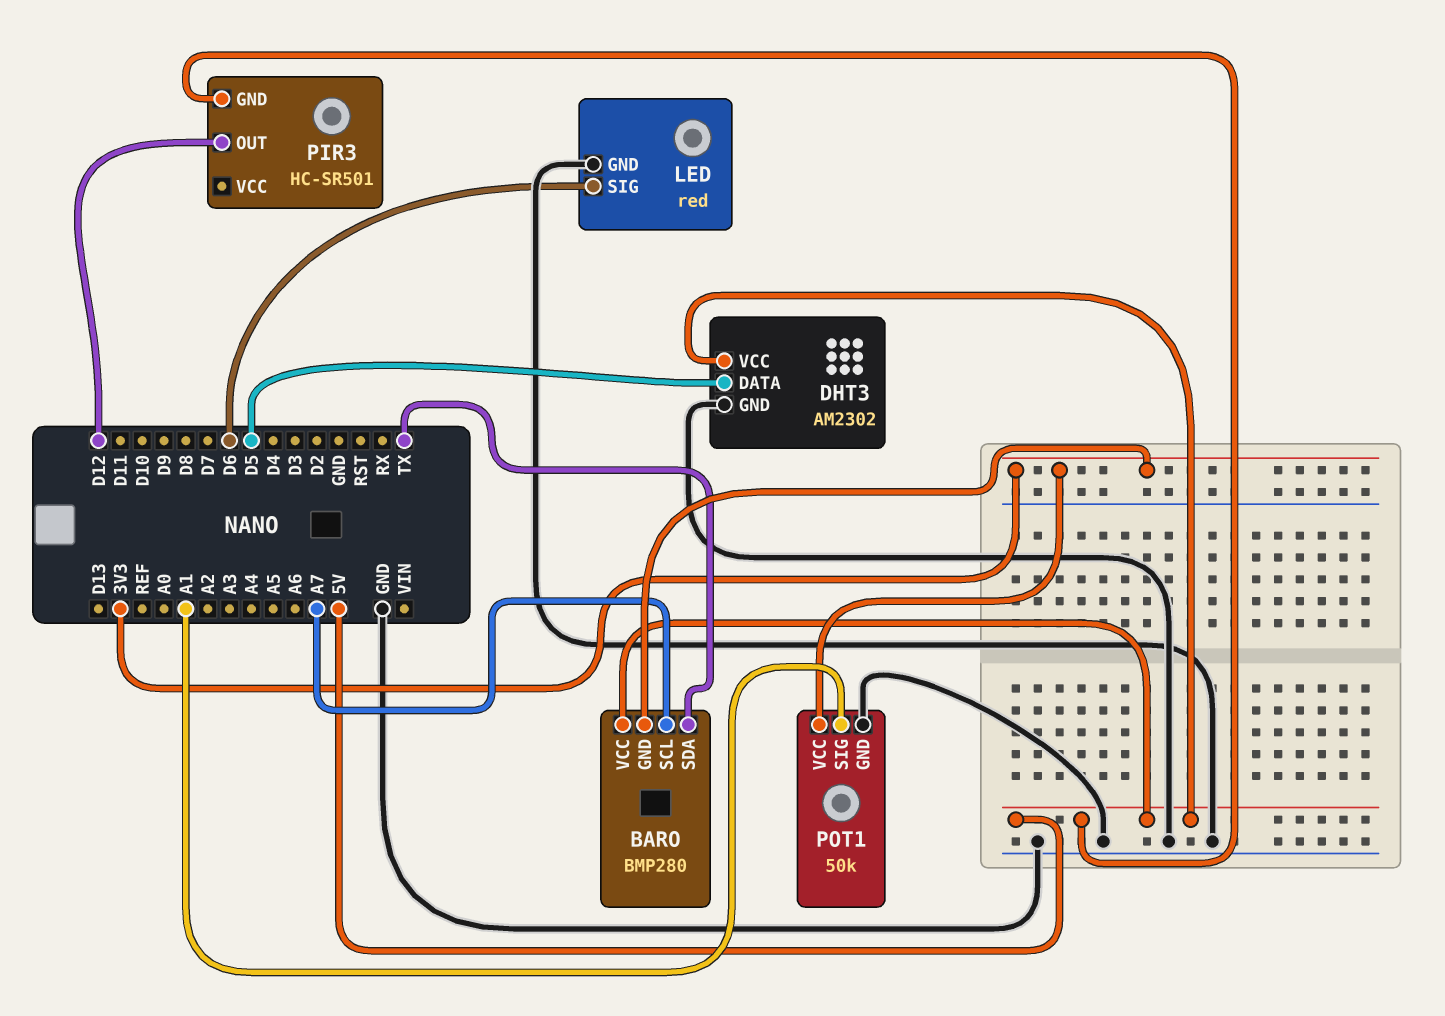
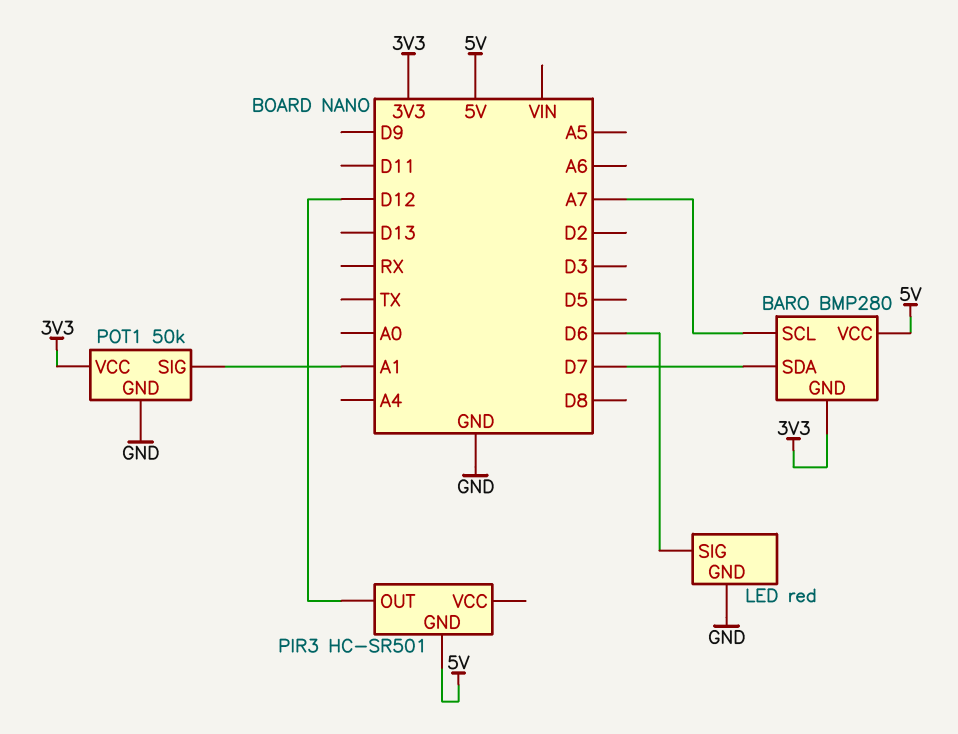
BARO pin SDA: TX -> D7
DHT3: AM2302 -> none
DHT3 pin DATA: D5 -> none
DHT3 pin GND: GND -> none
DHT3 pin VCC: 5V -> none

